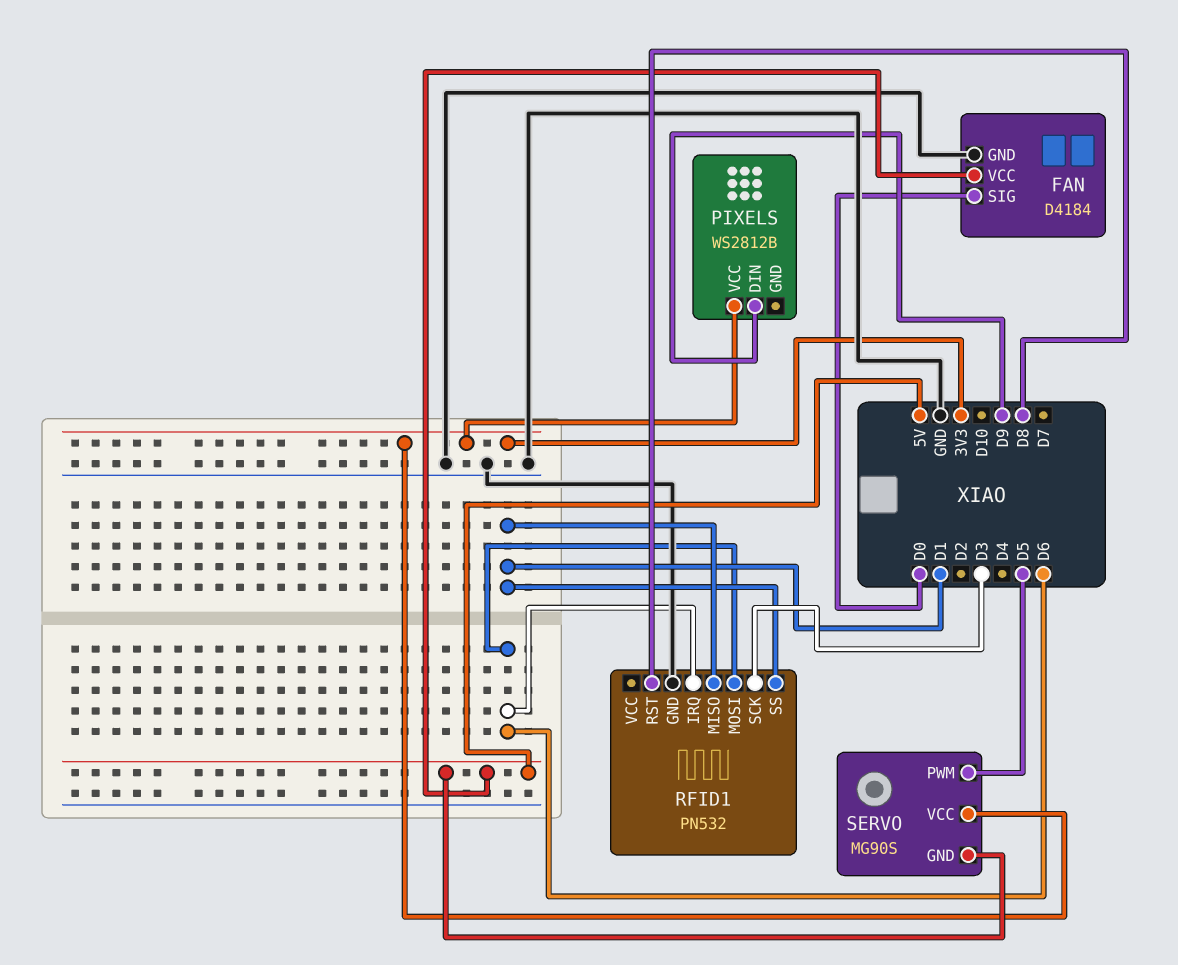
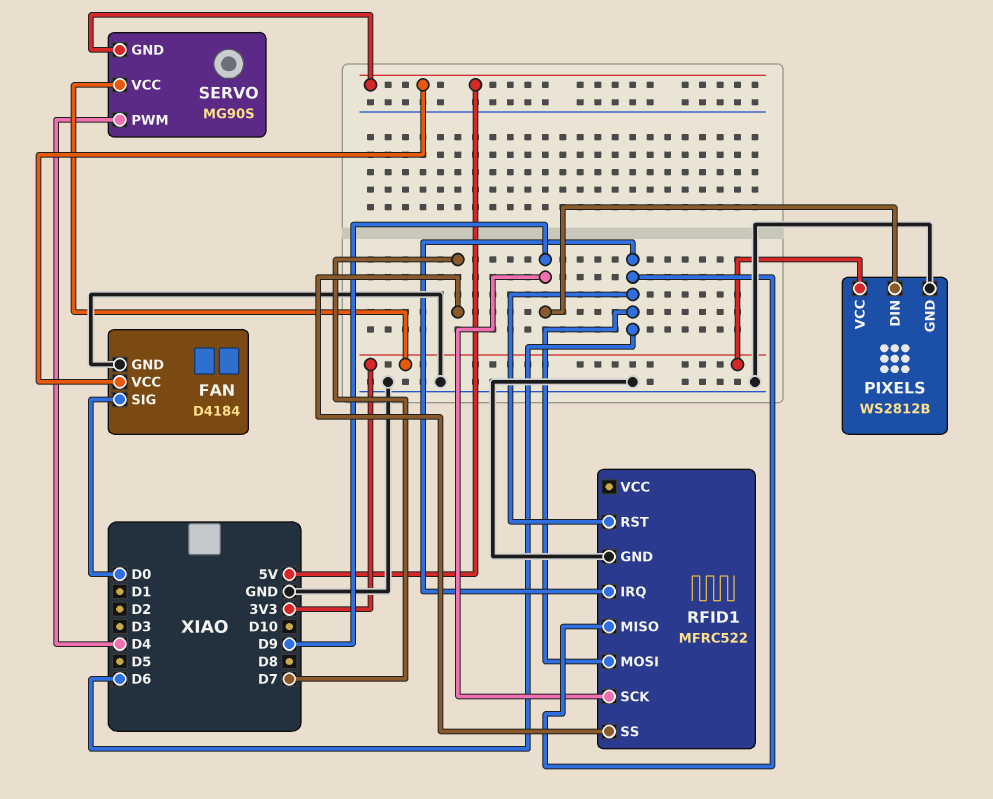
PIXELS pin GND: none -> GND
RFID1: PN532 -> MFRC522
RFID1 pin MISO: D1 -> D6
RFID1 pin RST: D8 -> D6
RFID1 pin SCK: D3 -> D9
RFID1 pin SS: D1 -> D7
SERVO pin PWM: D5 -> D4

